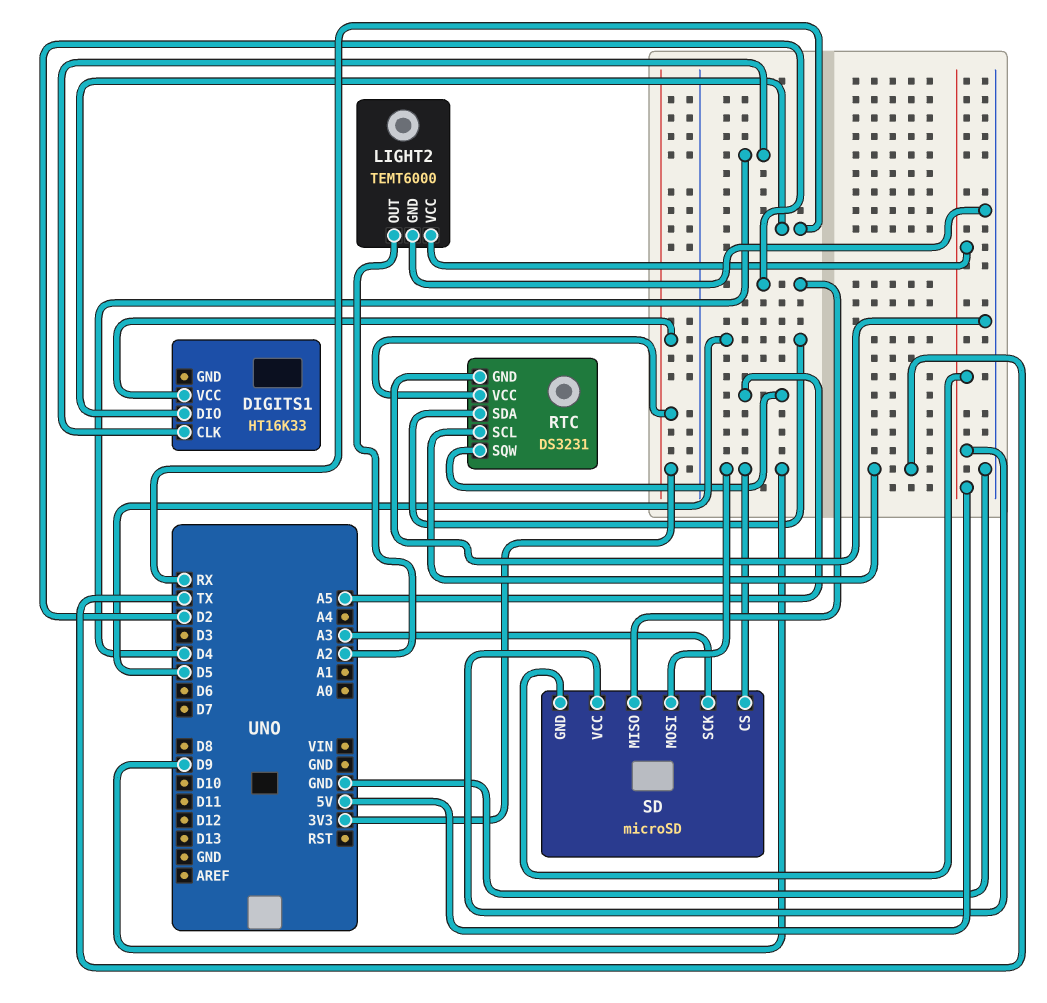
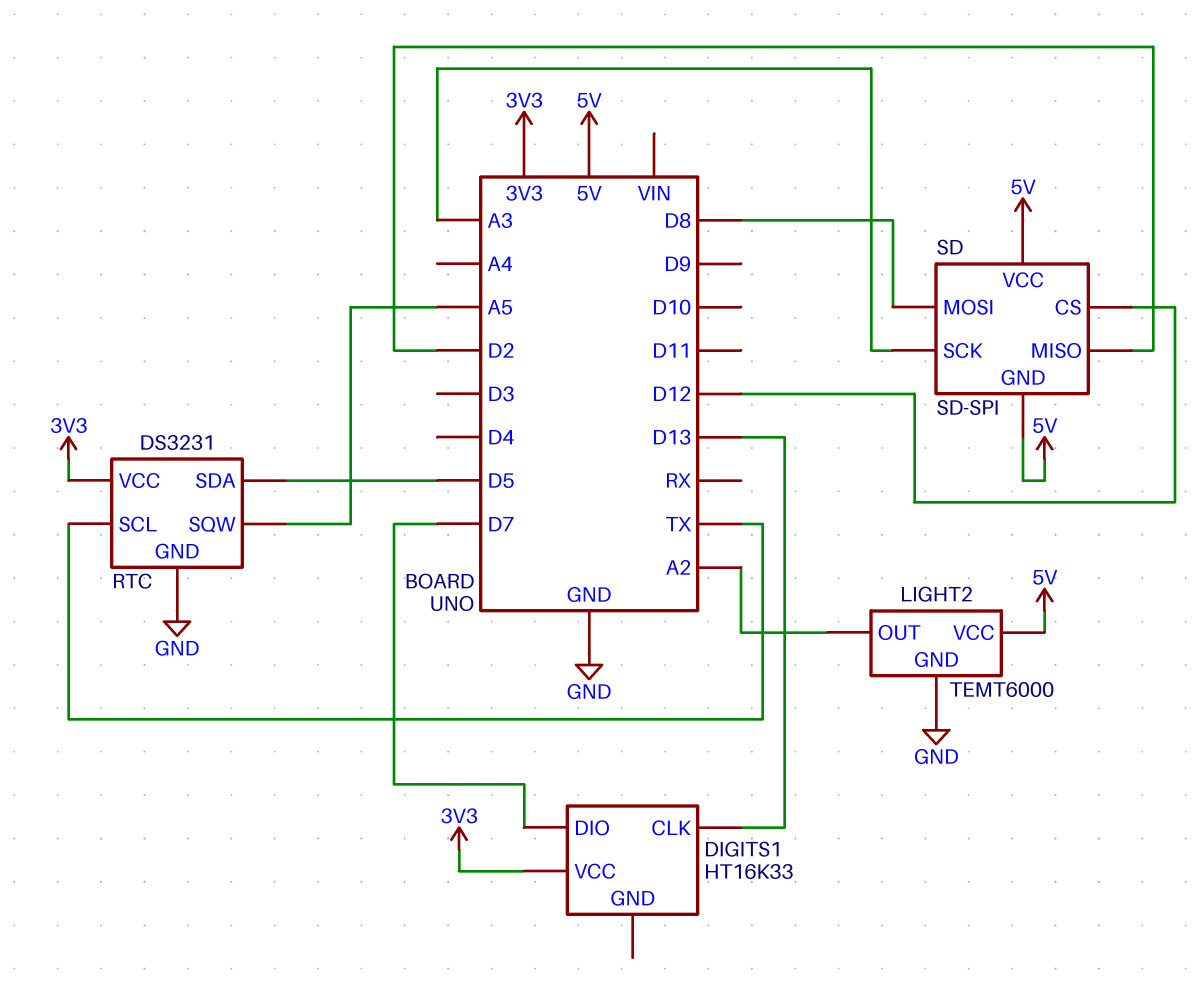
DIGITS1 pin CLK: D4 -> D13
DIGITS1 pin DIO: RX -> D7
SD: microSD -> SD-SPI
SD pin CS: D9 -> D12
SD pin MOSI: D9 -> D8

